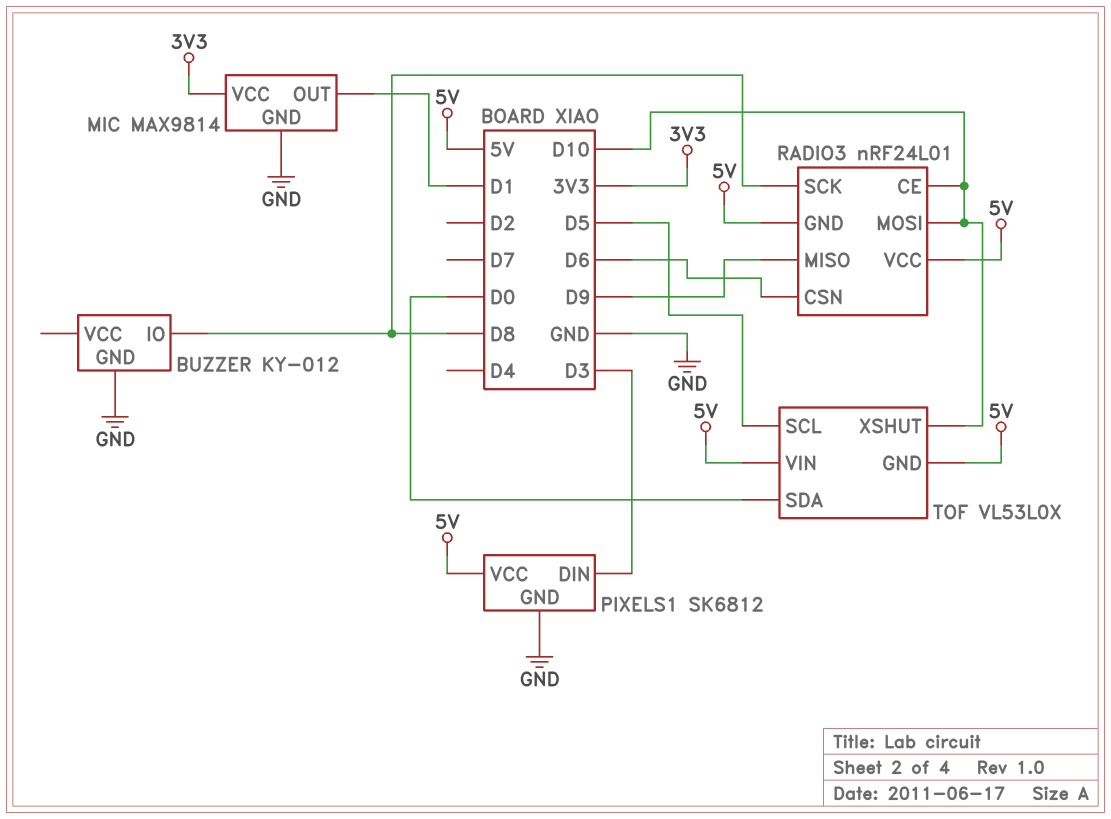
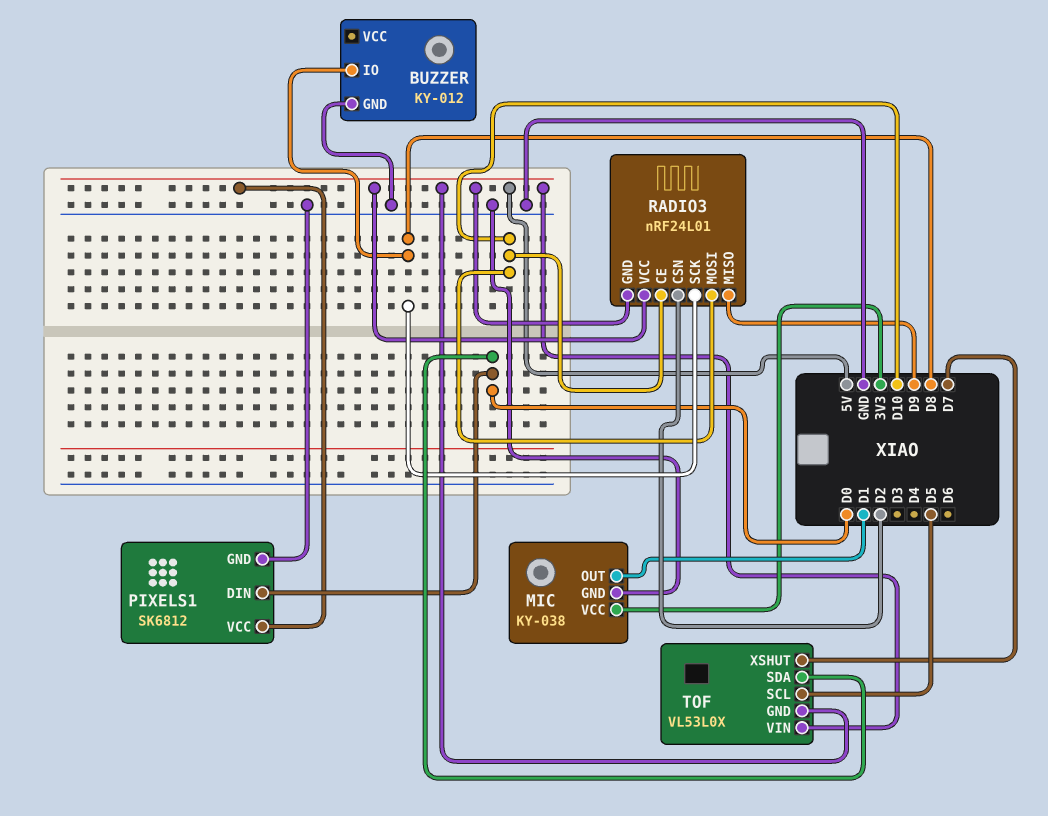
MIC: MAX9814 -> KY-038
PIXELS1 pin DIN: D3 -> D0
RADIO3 pin CSN: D6 -> D2
TOF pin XSHUT: D10 -> D7

